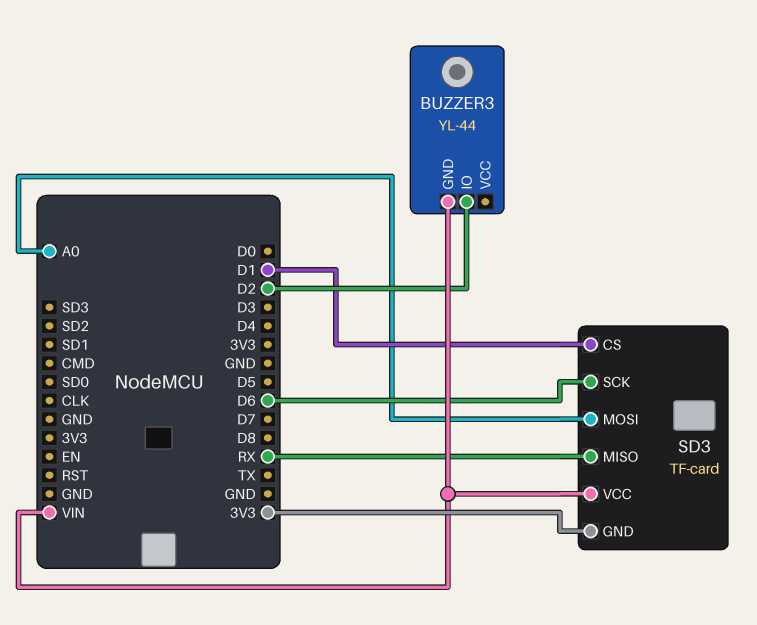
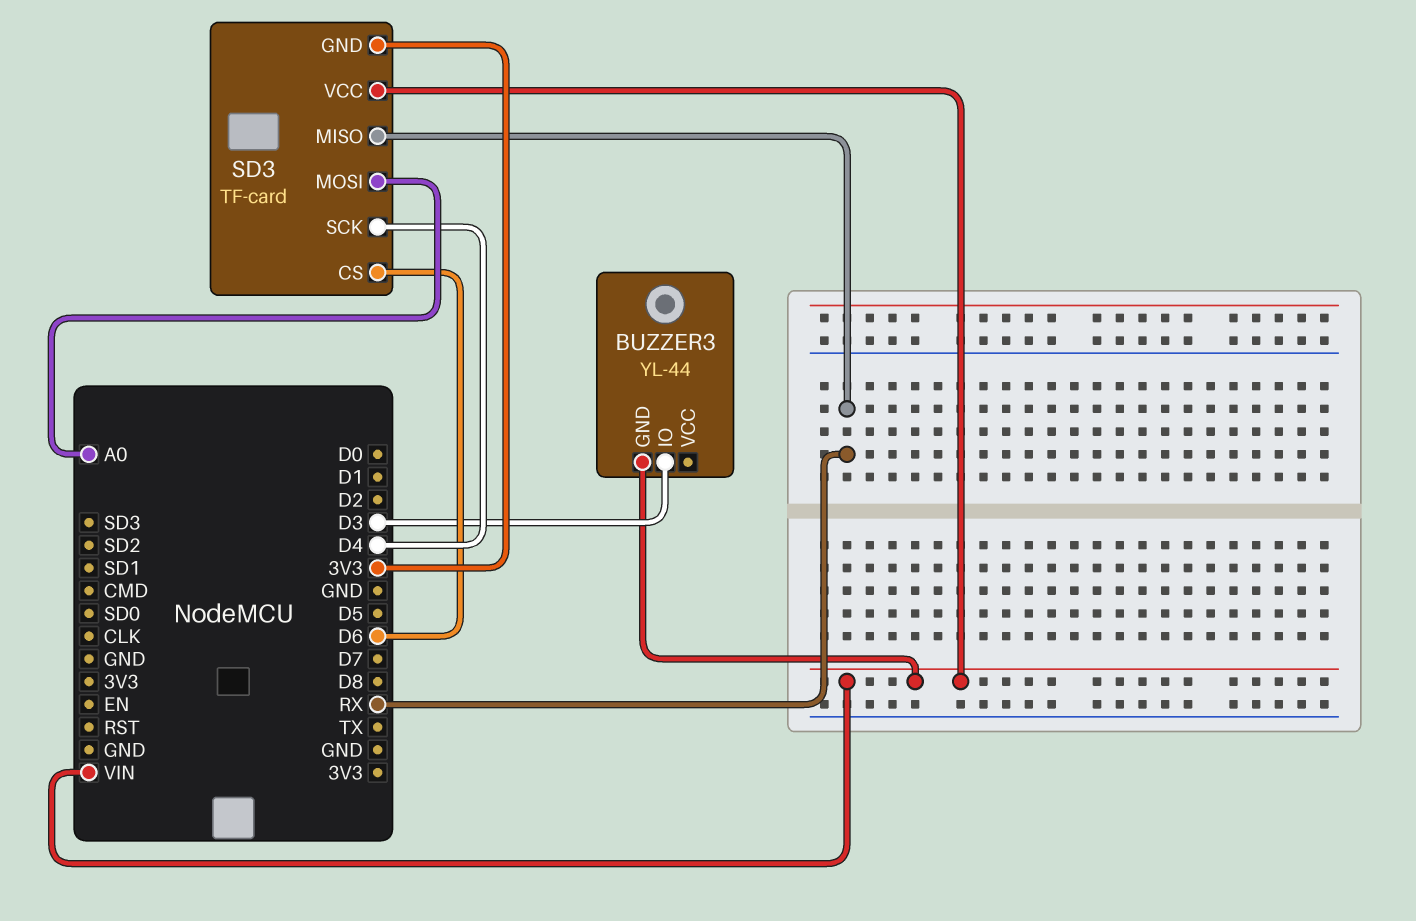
BUZZER3 pin IO: D2 -> D3
SD3 pin CS: D1 -> D6
SD3 pin SCK: D6 -> D4

